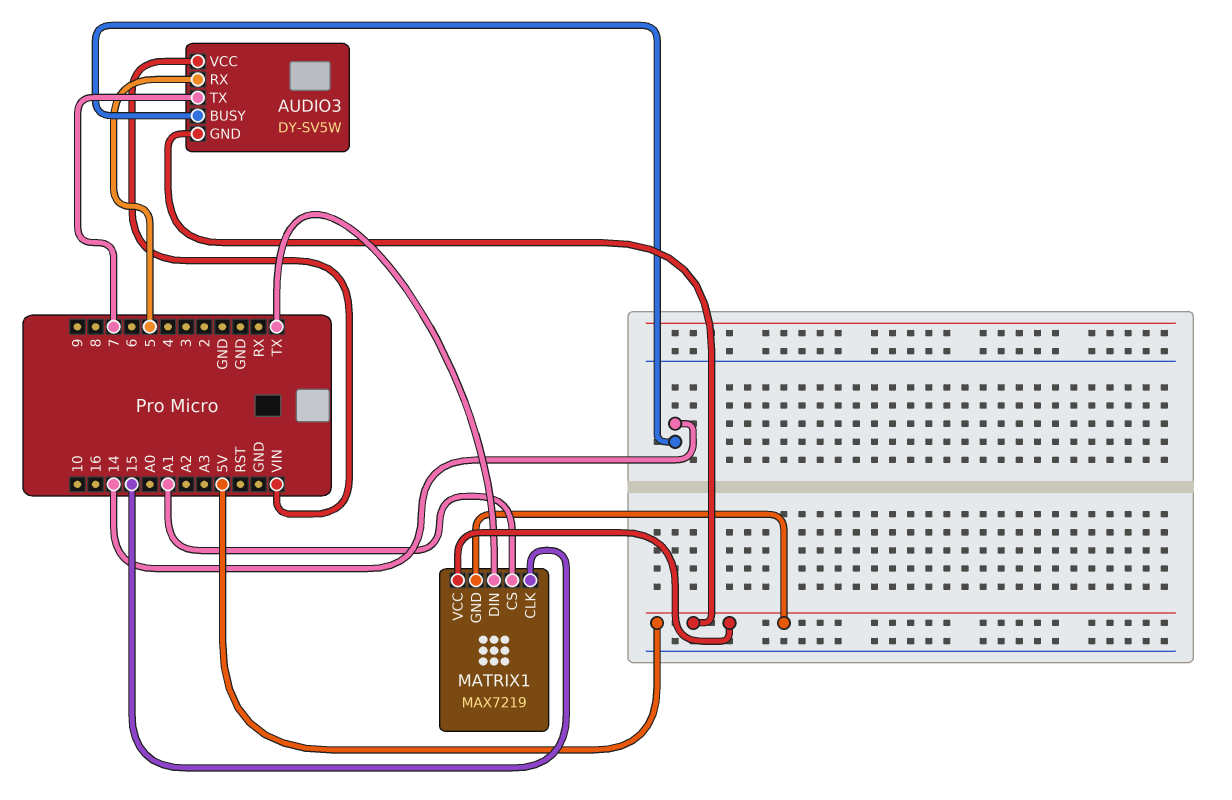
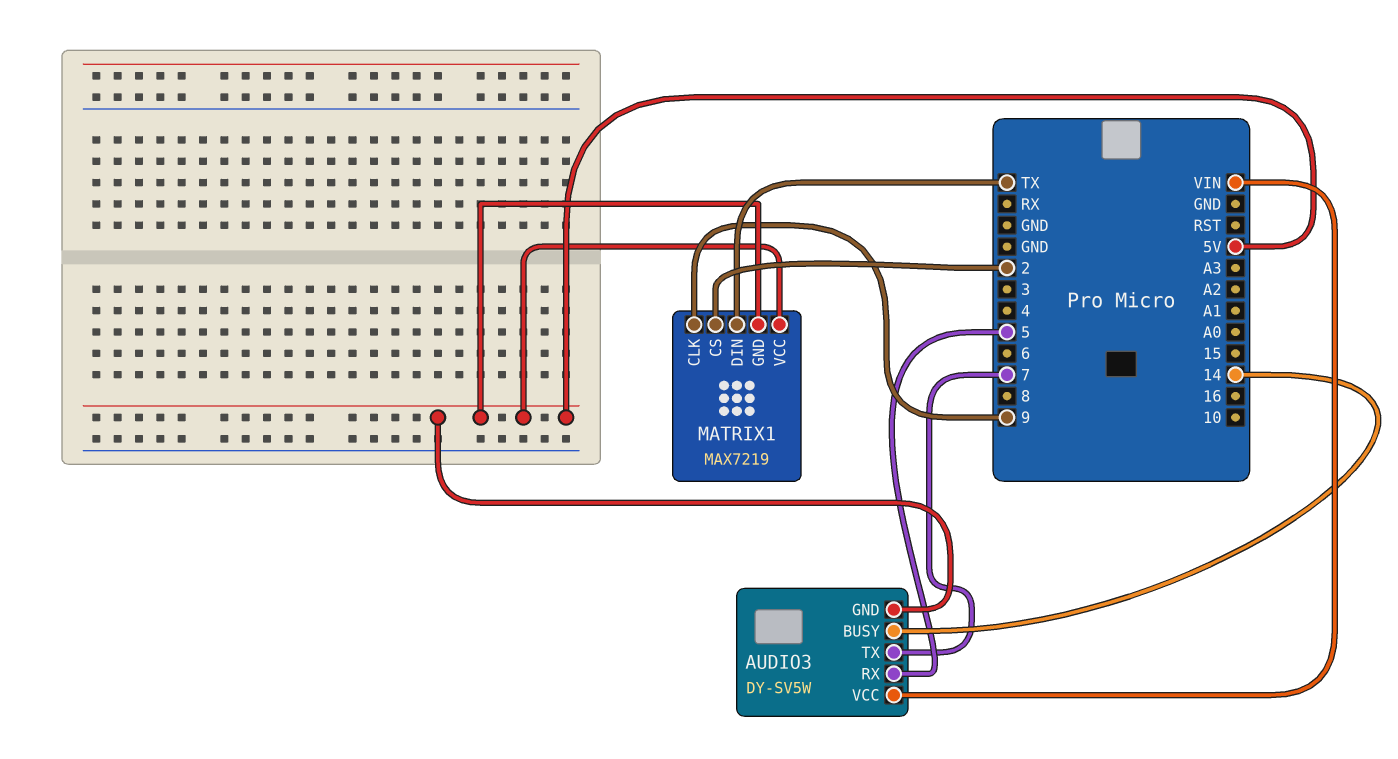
MATRIX1 pin CLK: 15 -> 9
MATRIX1 pin CS: A1 -> 2

